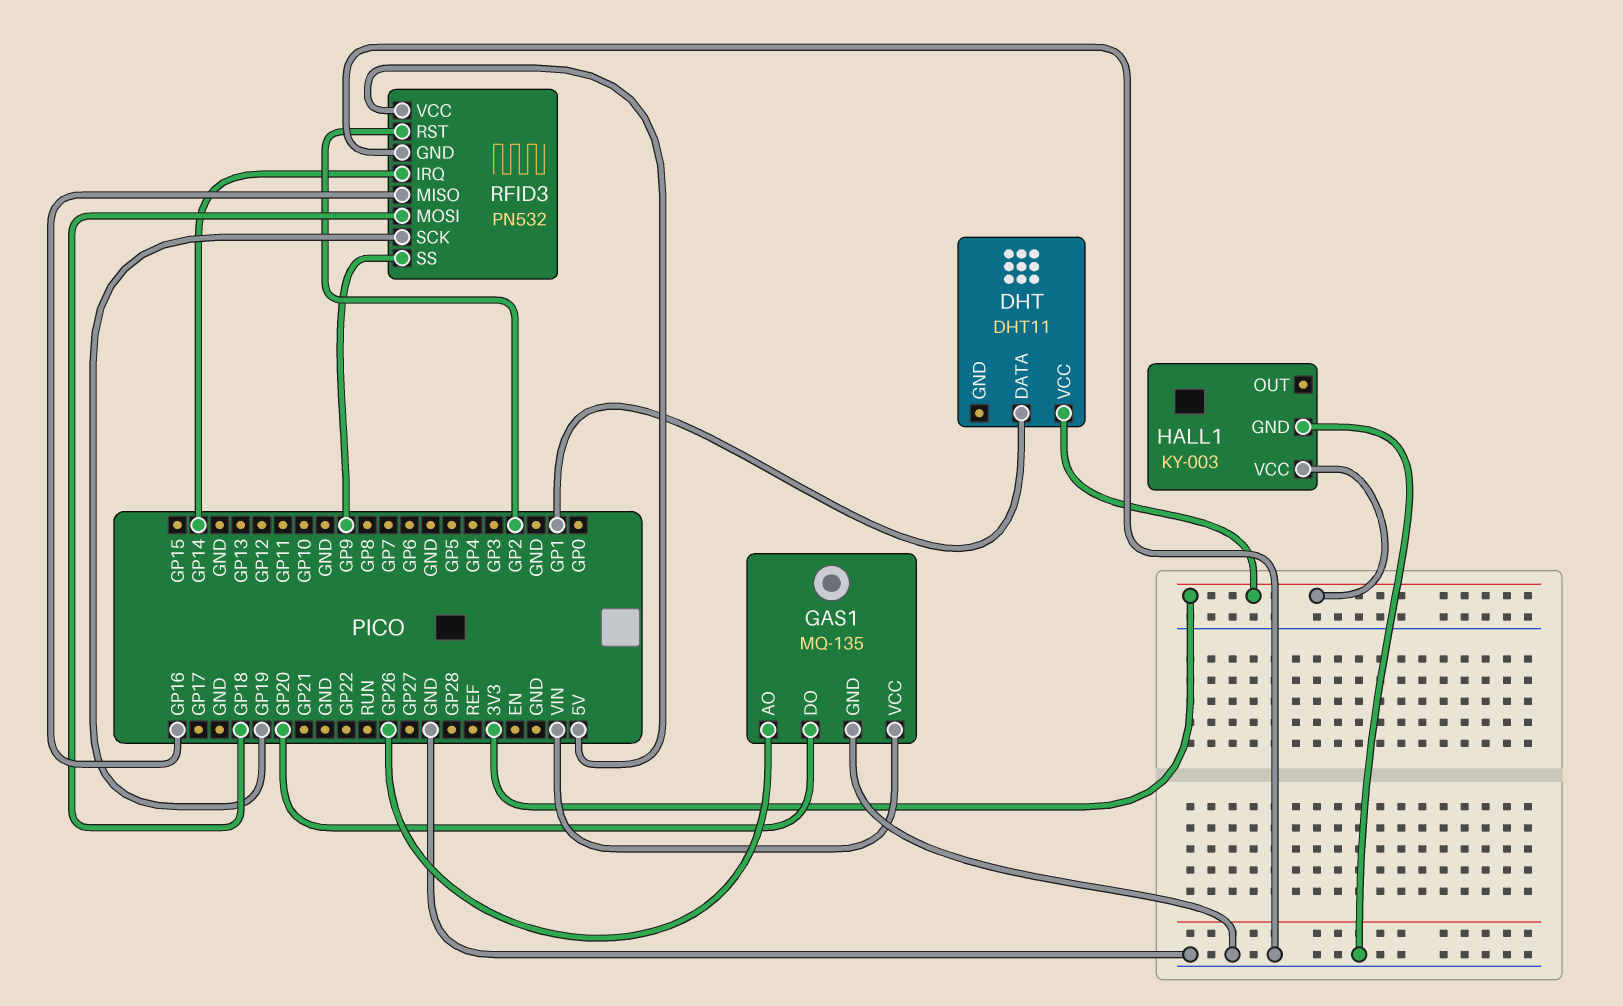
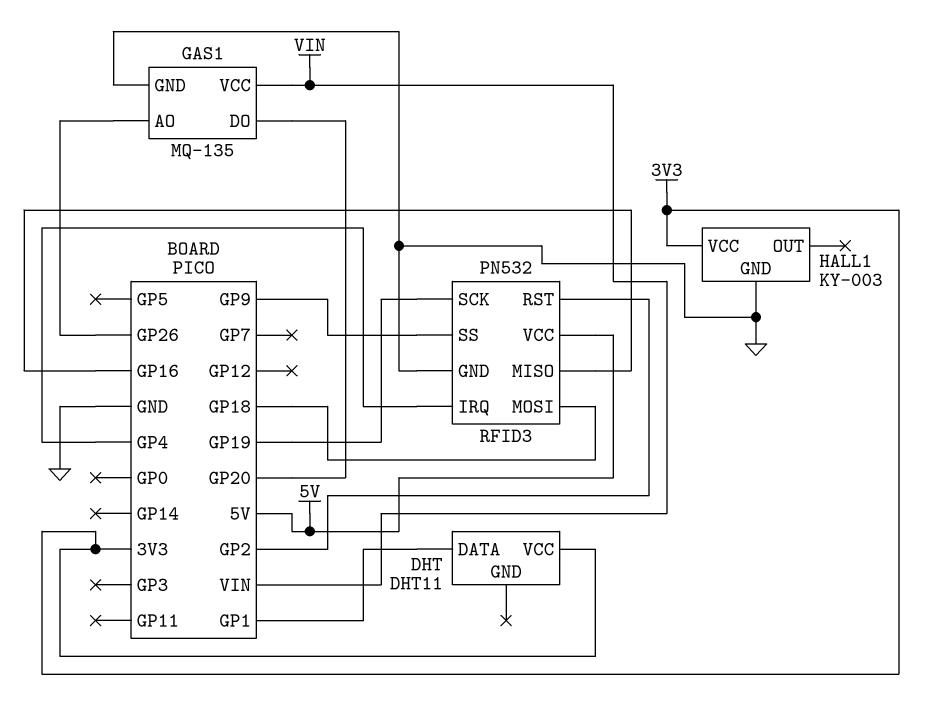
RFID3 pin IRQ: GP14 -> GP4

